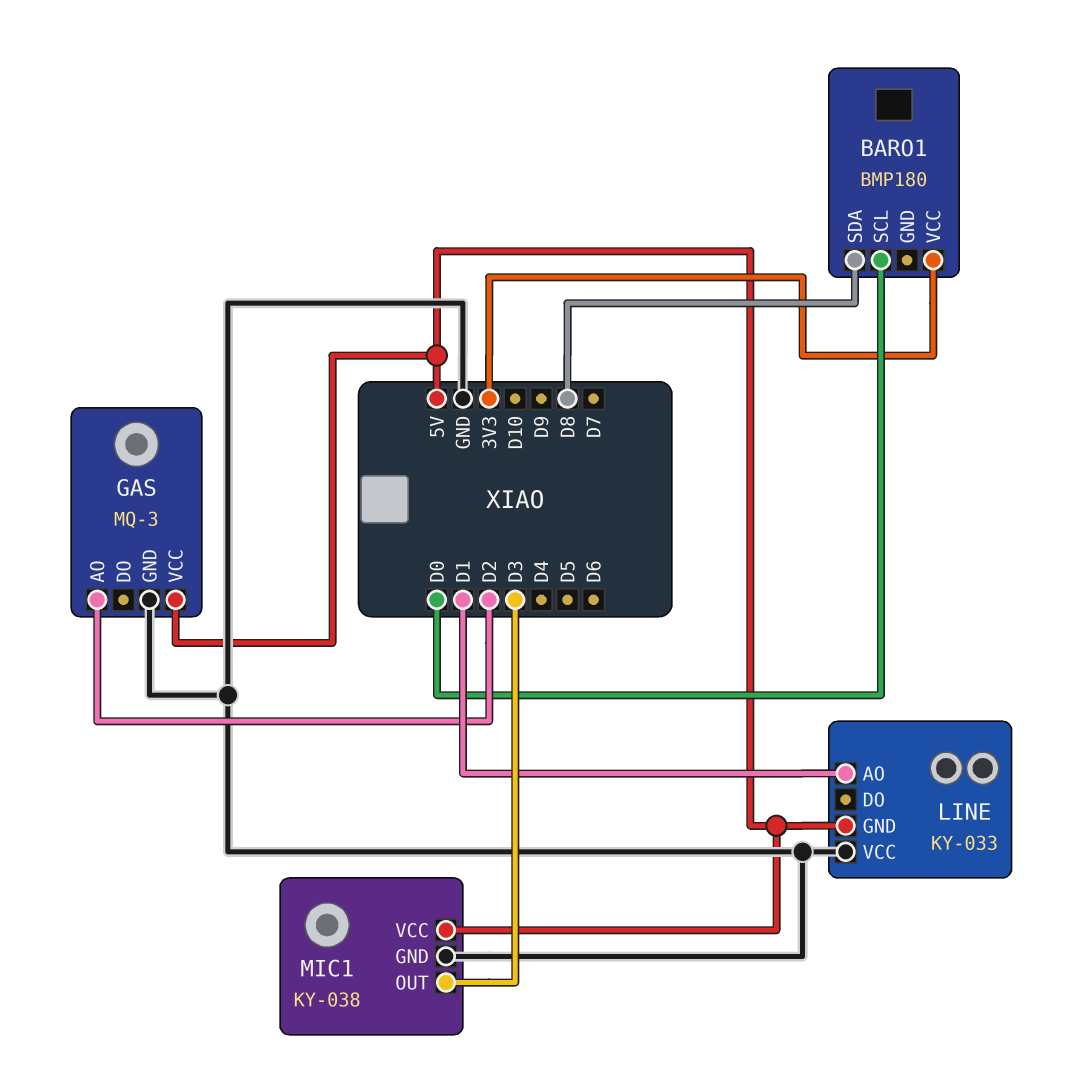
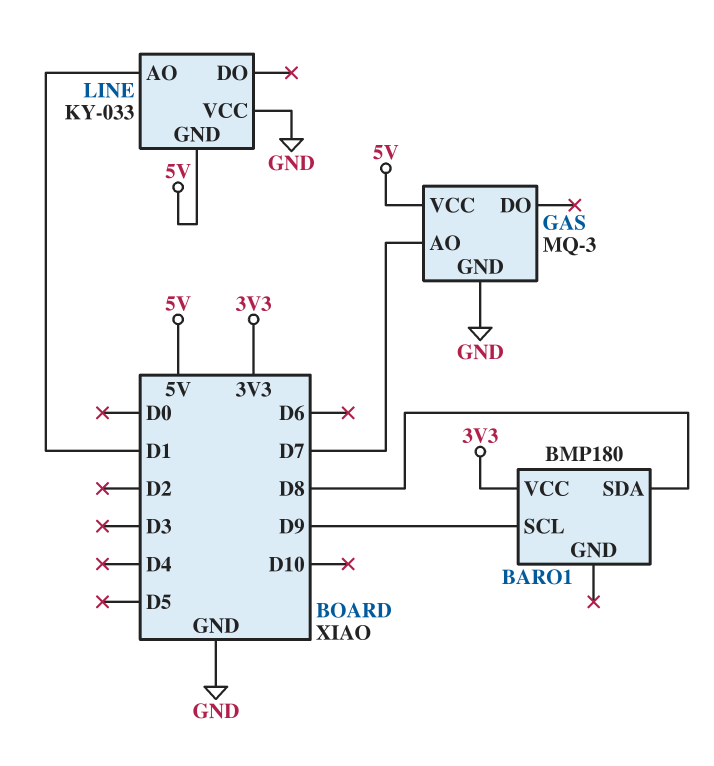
BARO1 pin SCL: D0 -> D9
GAS pin AO: D2 -> D7
MIC1: KY-038 -> none
MIC1 pin GND: GND -> none
MIC1 pin OUT: D3 -> none
MIC1 pin VCC: 5V -> none

